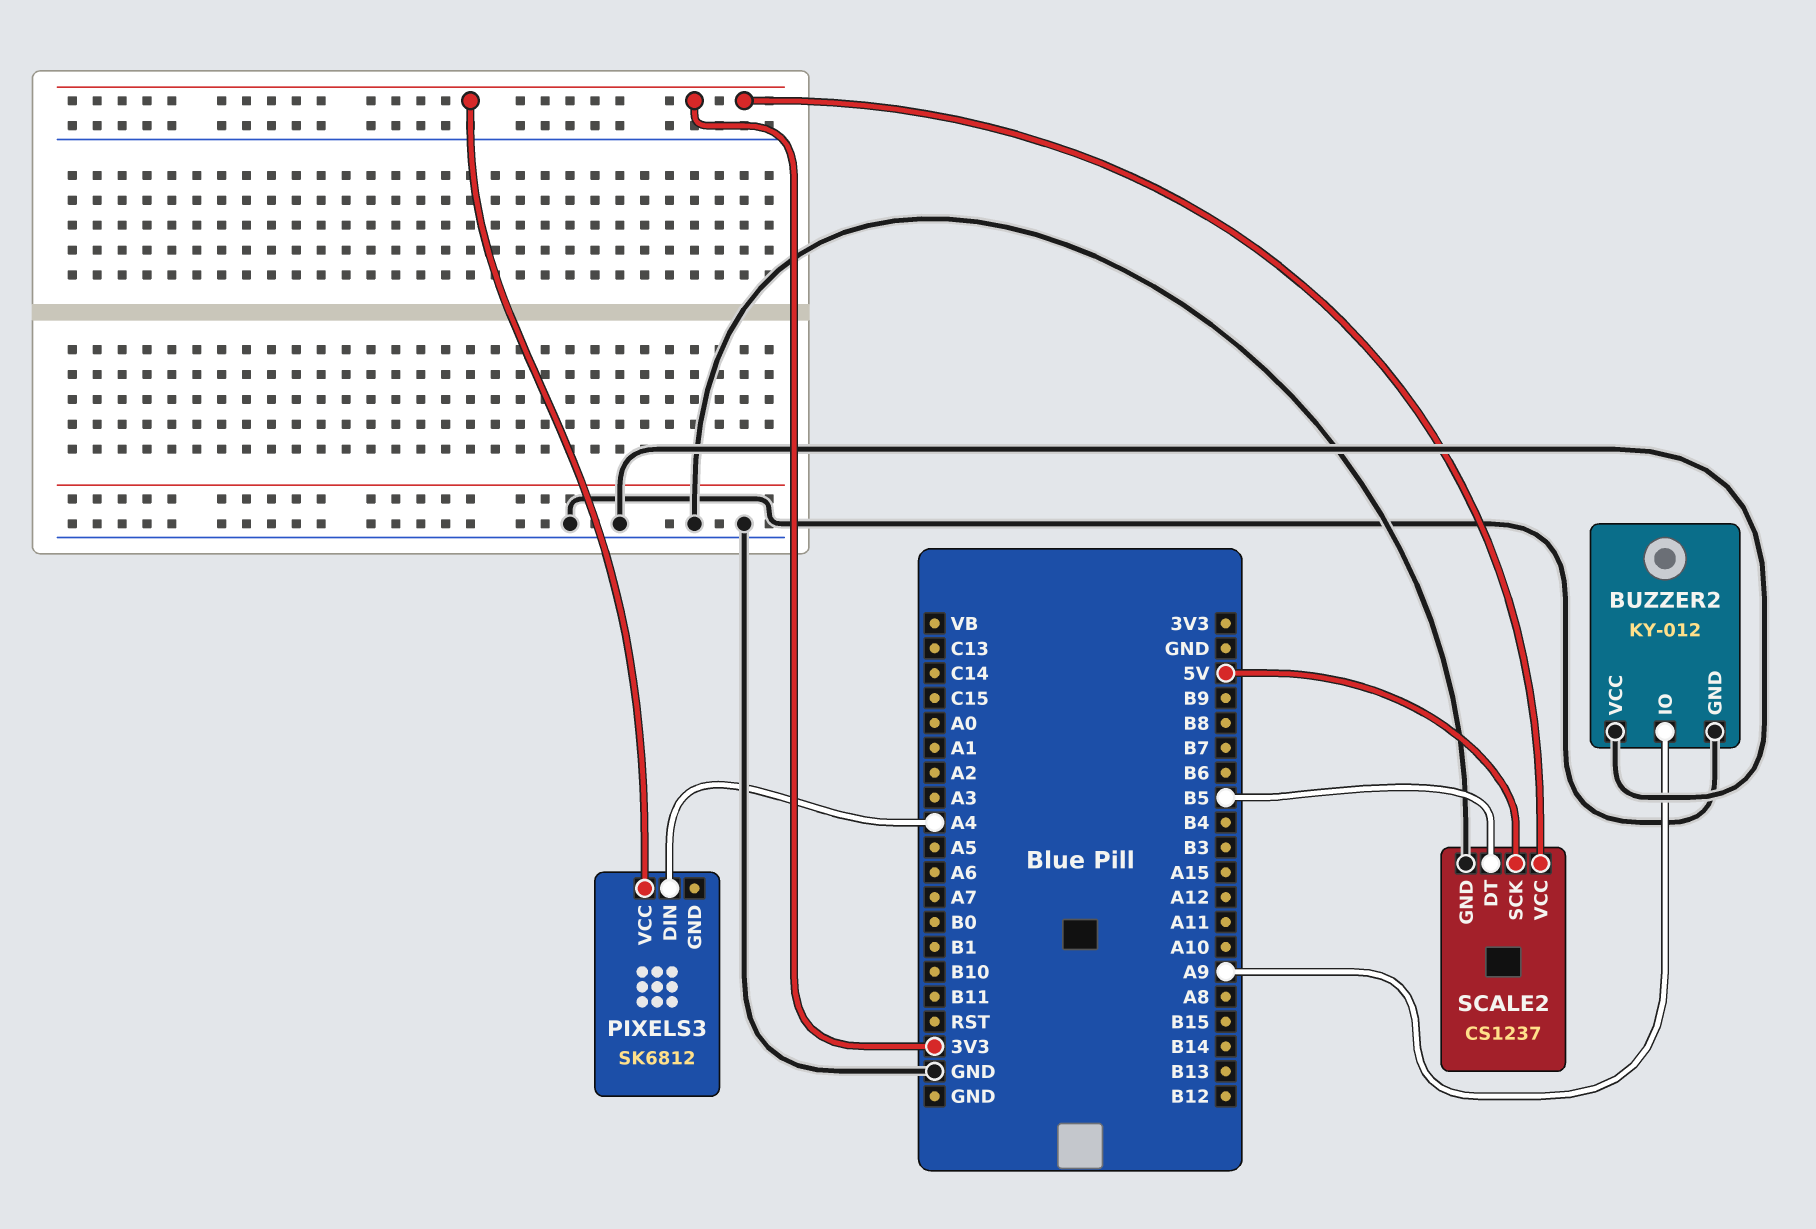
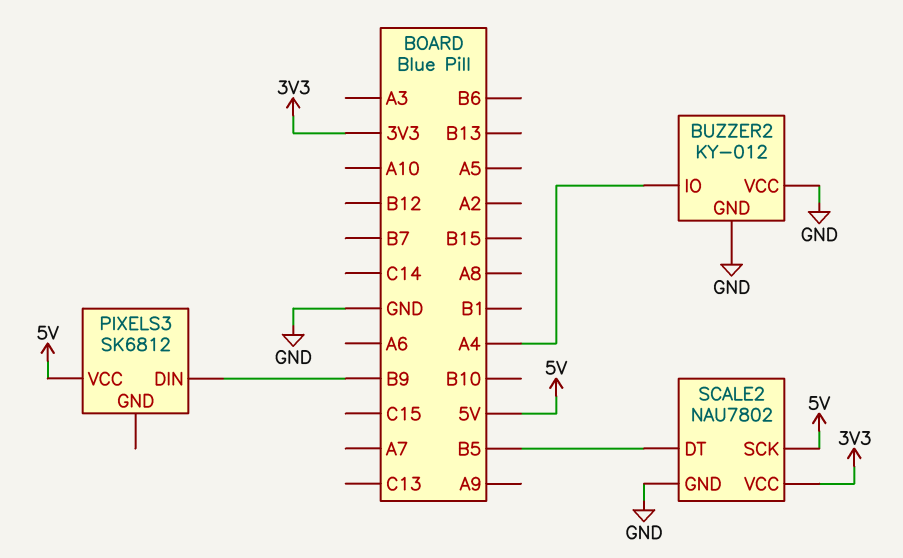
BUZZER2 pin IO: A9 -> A4
PIXELS3 pin DIN: A4 -> B9
PIXELS3 pin VCC: 3V3 -> 5V
SCALE2: CS1237 -> NAU7802

